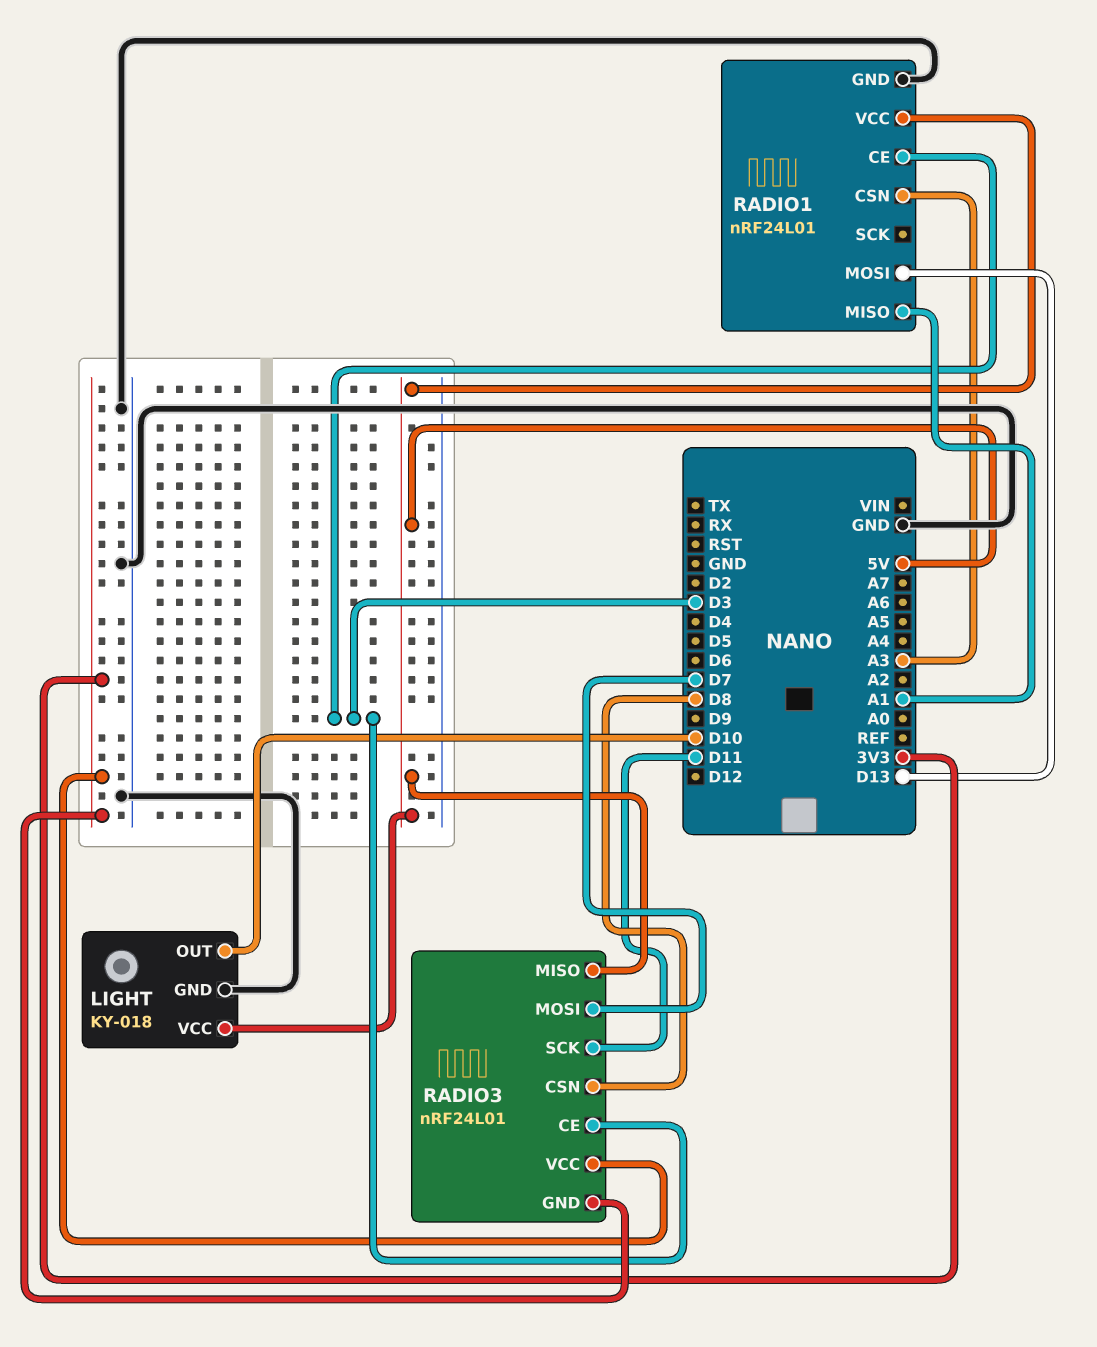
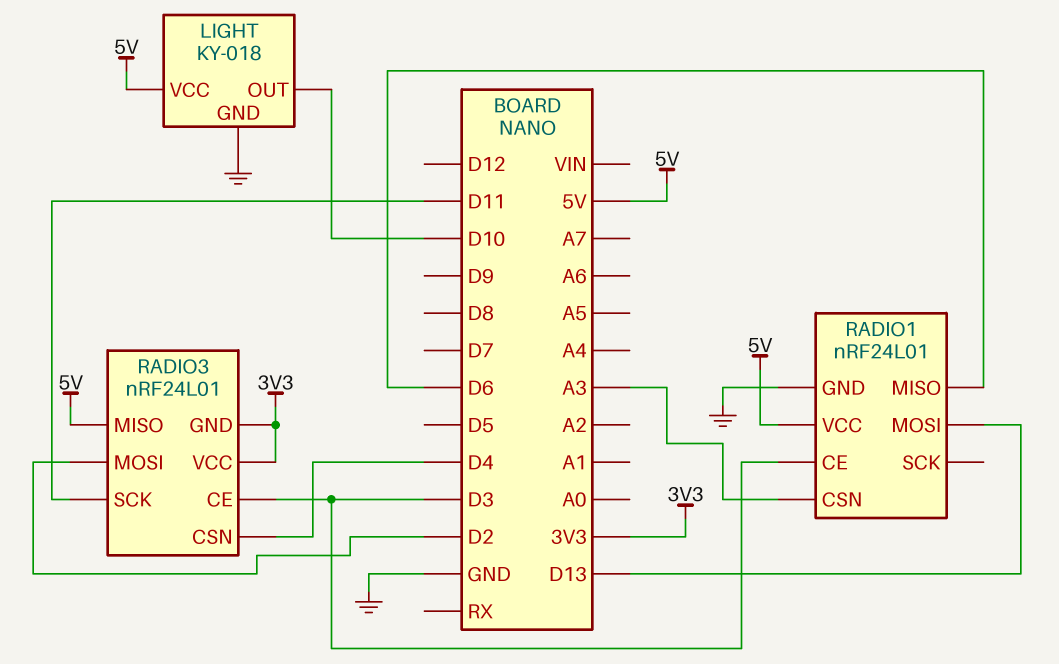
RADIO1 pin MISO: A1 -> D6
RADIO3 pin CSN: D8 -> D4
RADIO3 pin MOSI: D7 -> D2

